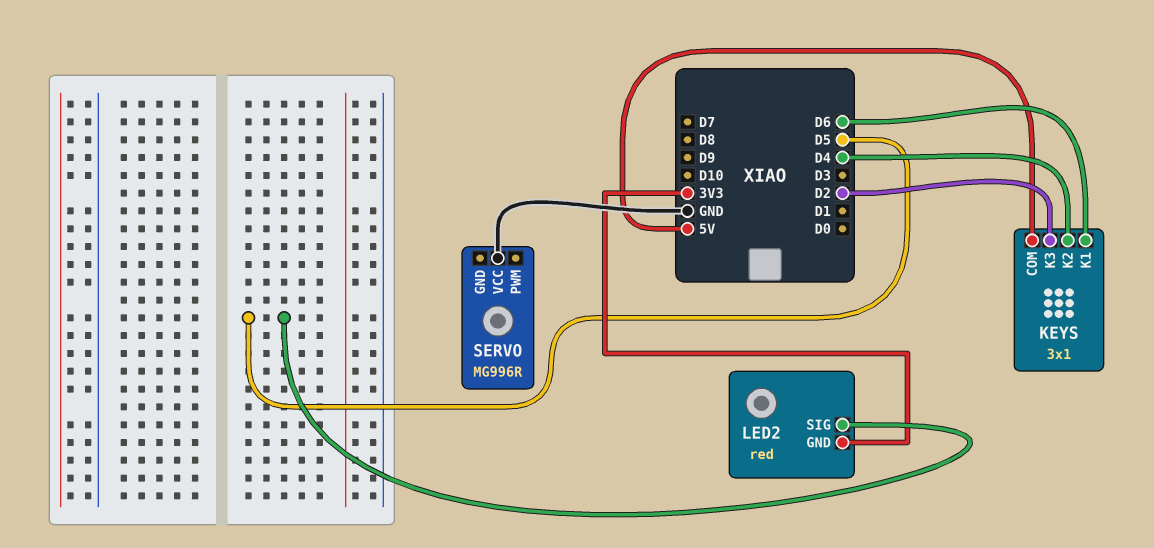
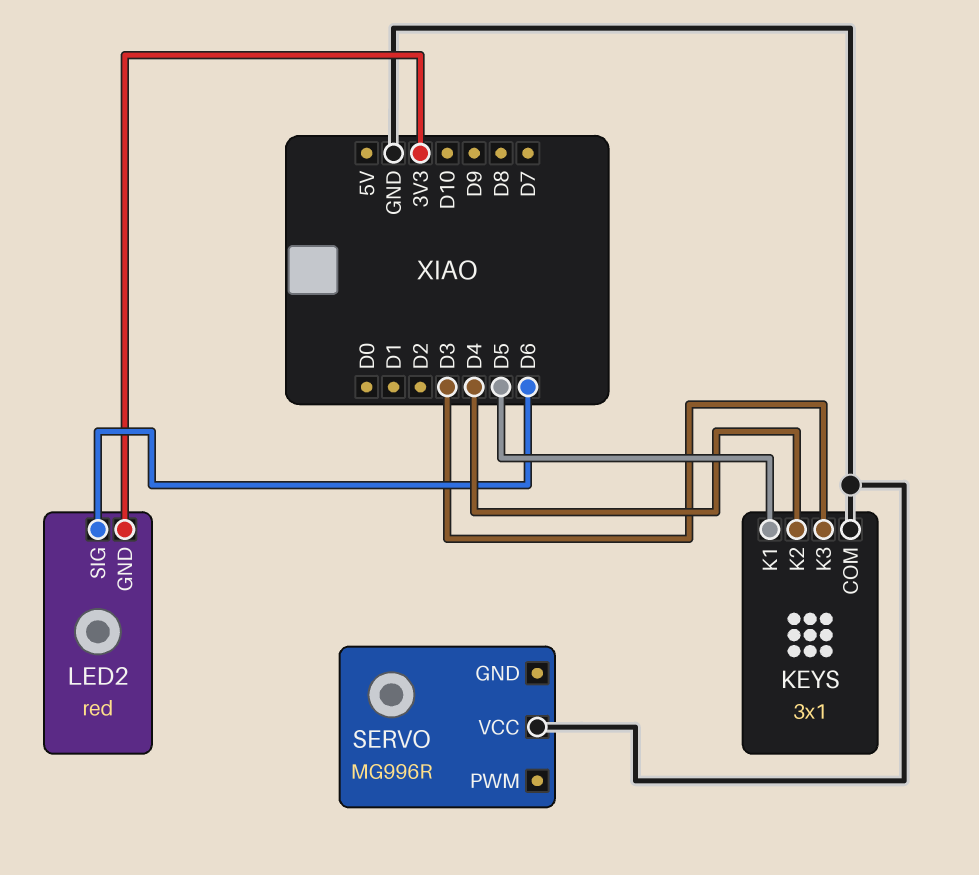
KEYS pin COM: 5V -> GND
KEYS pin K1: D6 -> D5
KEYS pin K3: D2 -> D3
LED2 pin SIG: D5 -> D6

